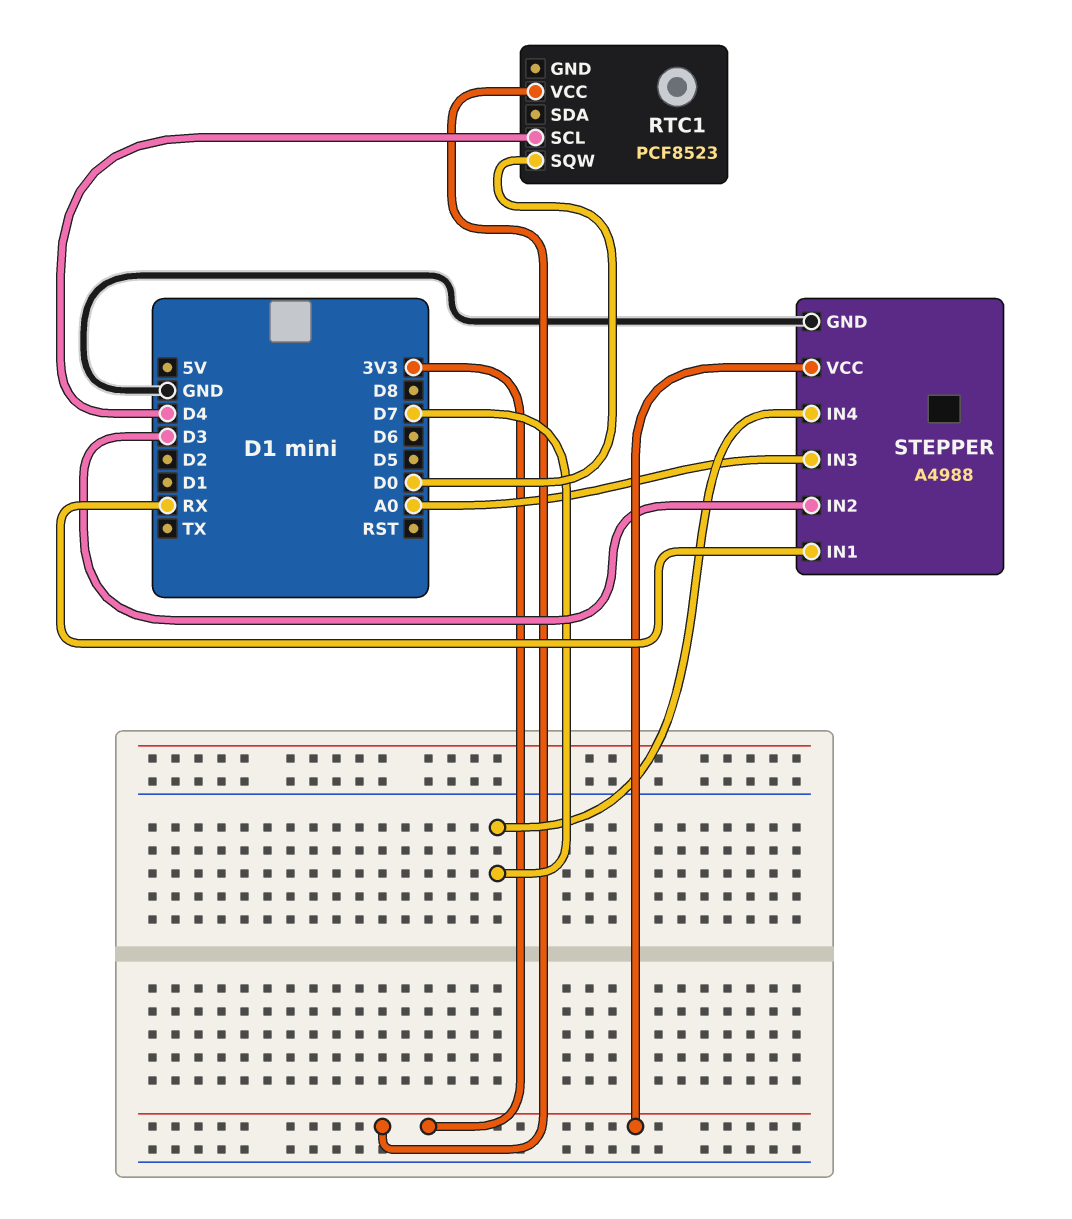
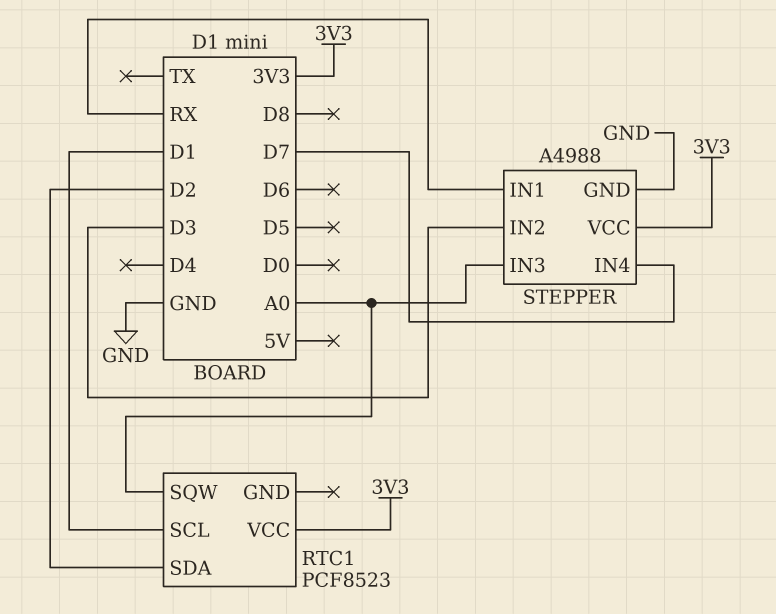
RTC1 pin SCL: D4 -> D1
RTC1 pin SDA: none -> D2
RTC1 pin SQW: D0 -> A0

